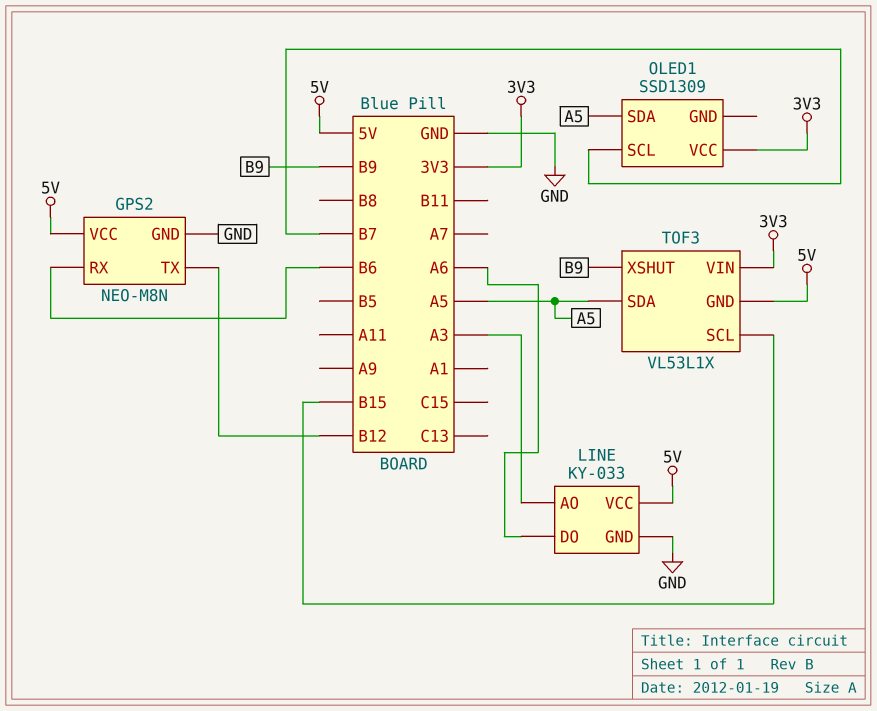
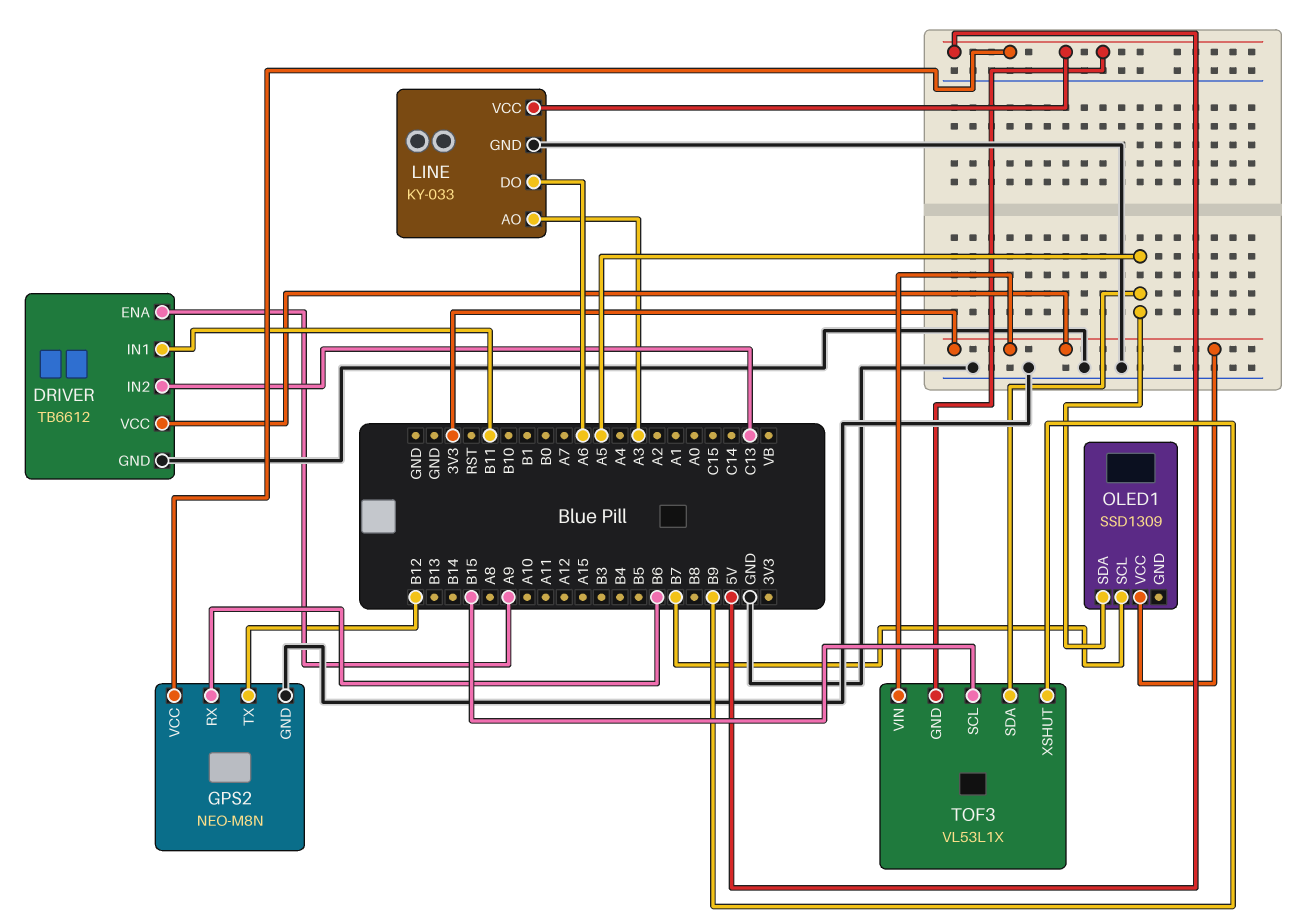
DRIVER: none -> TB6612
DRIVER pin ENA: none -> A9
DRIVER pin GND: none -> GND
DRIVER pin IN1: none -> B11
DRIVER pin IN2: none -> C13
DRIVER pin VCC: none -> 3V3

